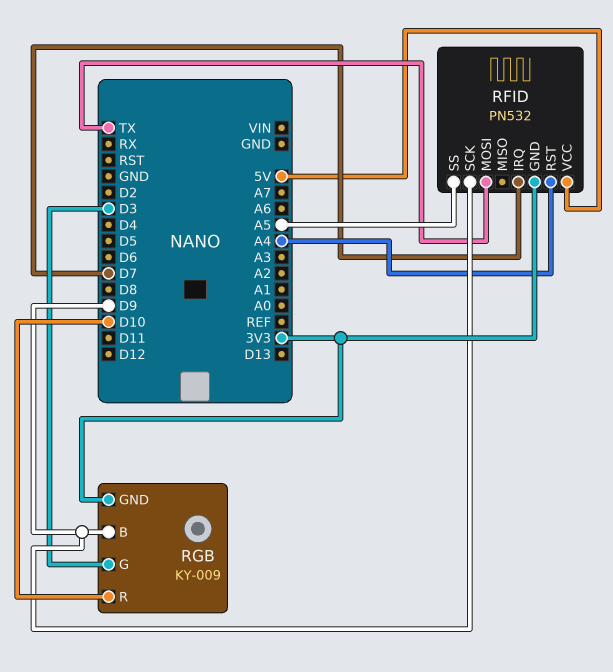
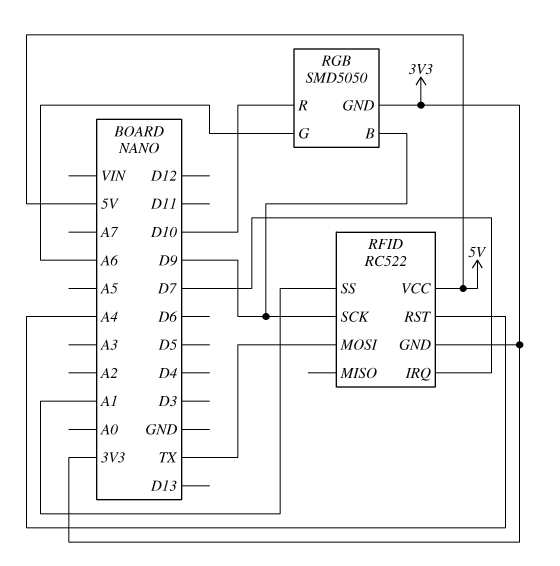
RFID: PN532 -> RC522
RFID pin SS: A5 -> A1
RGB: KY-009 -> SMD5050
RGB pin G: D3 -> A6

